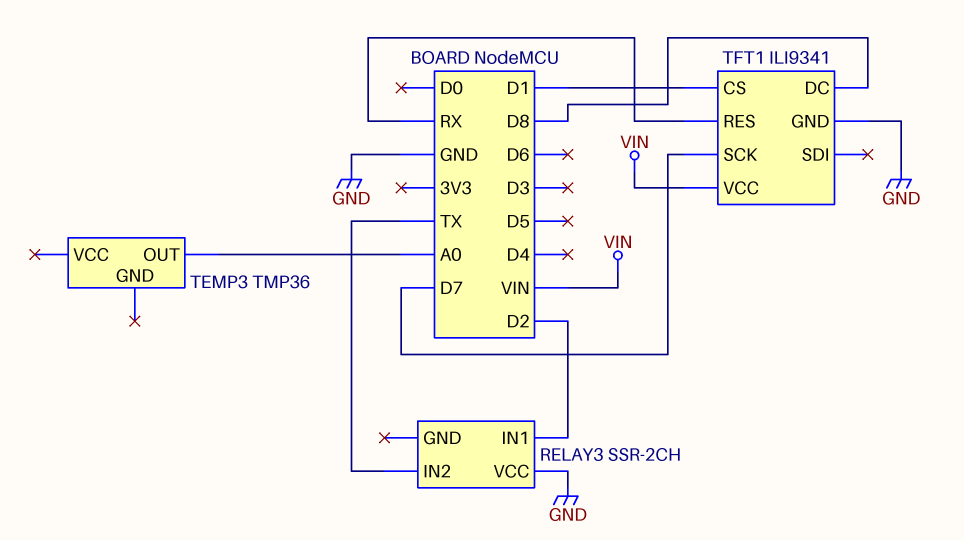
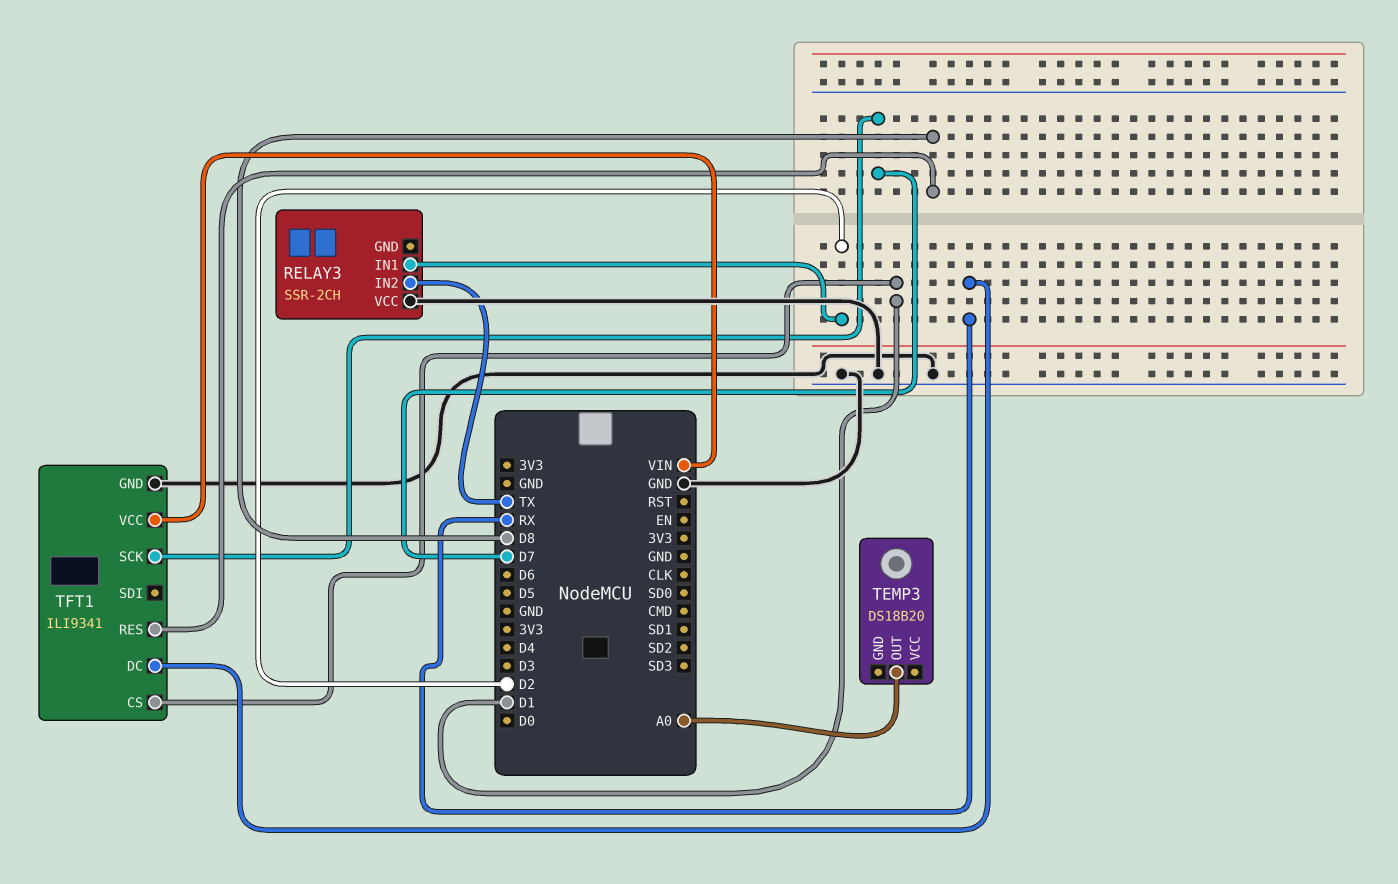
TEMP3: TMP36 -> DS18B20
TFT1 pin DC: D8 -> RX
TFT1 pin RES: RX -> D8

